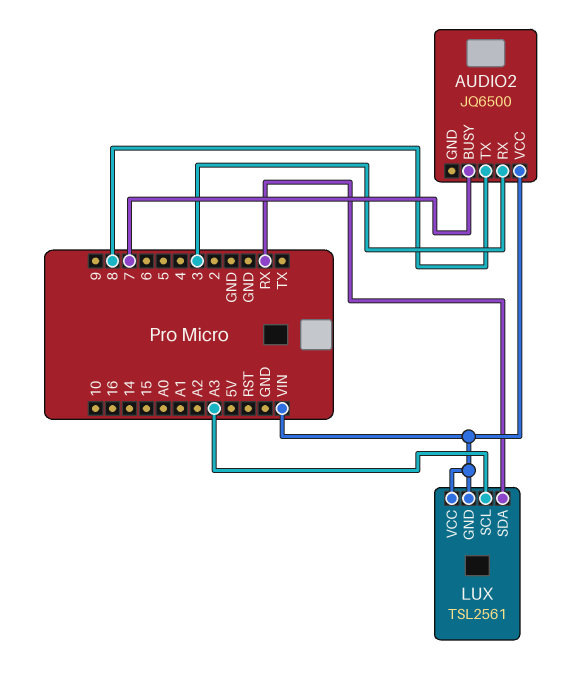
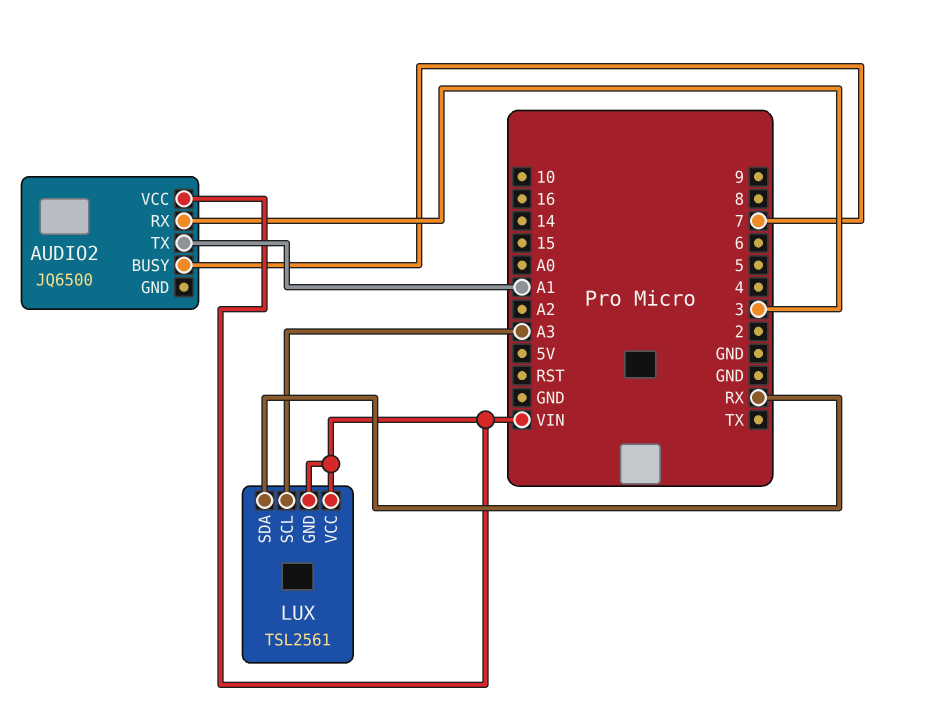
AUDIO2 pin TX: 8 -> A1

